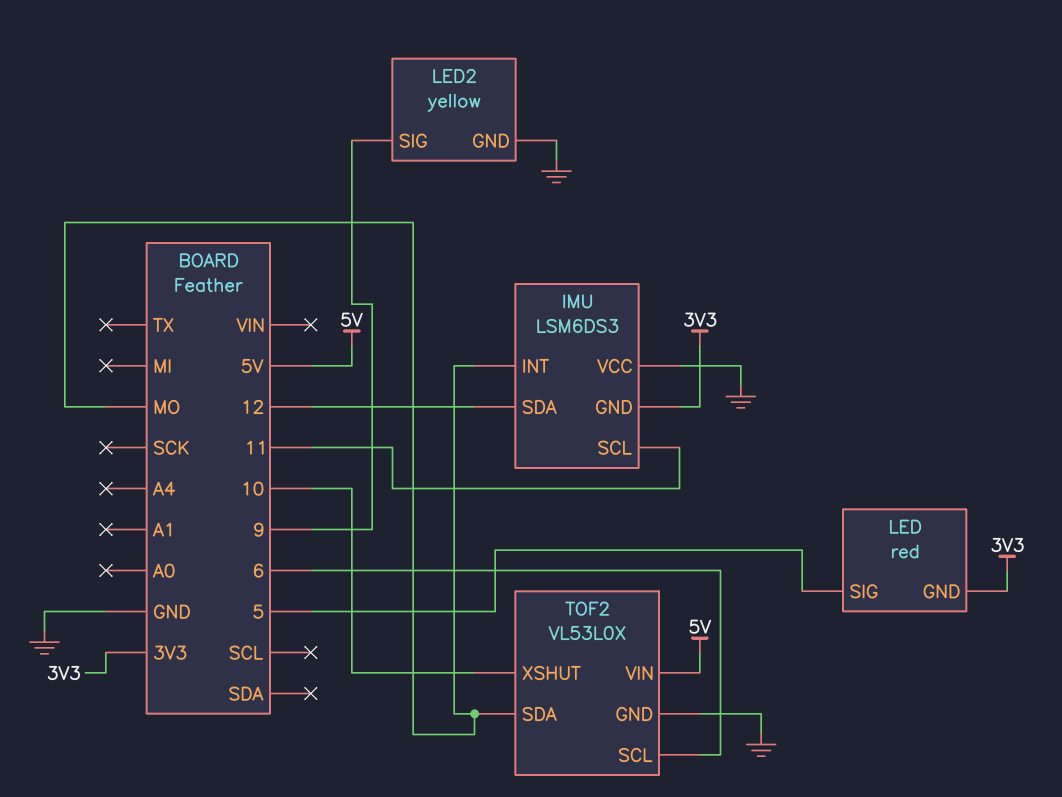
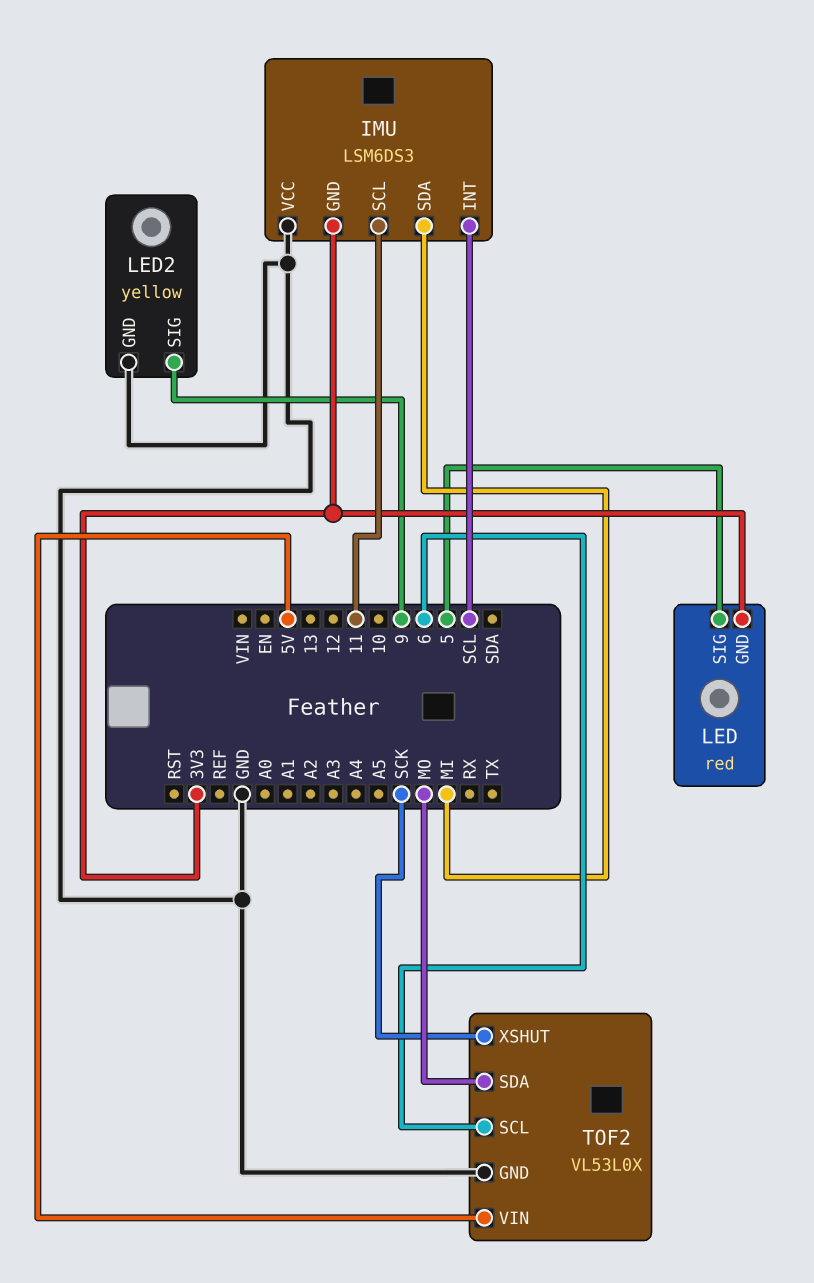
IMU pin INT: MO -> SCL
IMU pin SDA: 12 -> MI
TOF2 pin XSHUT: 10 -> SCK

